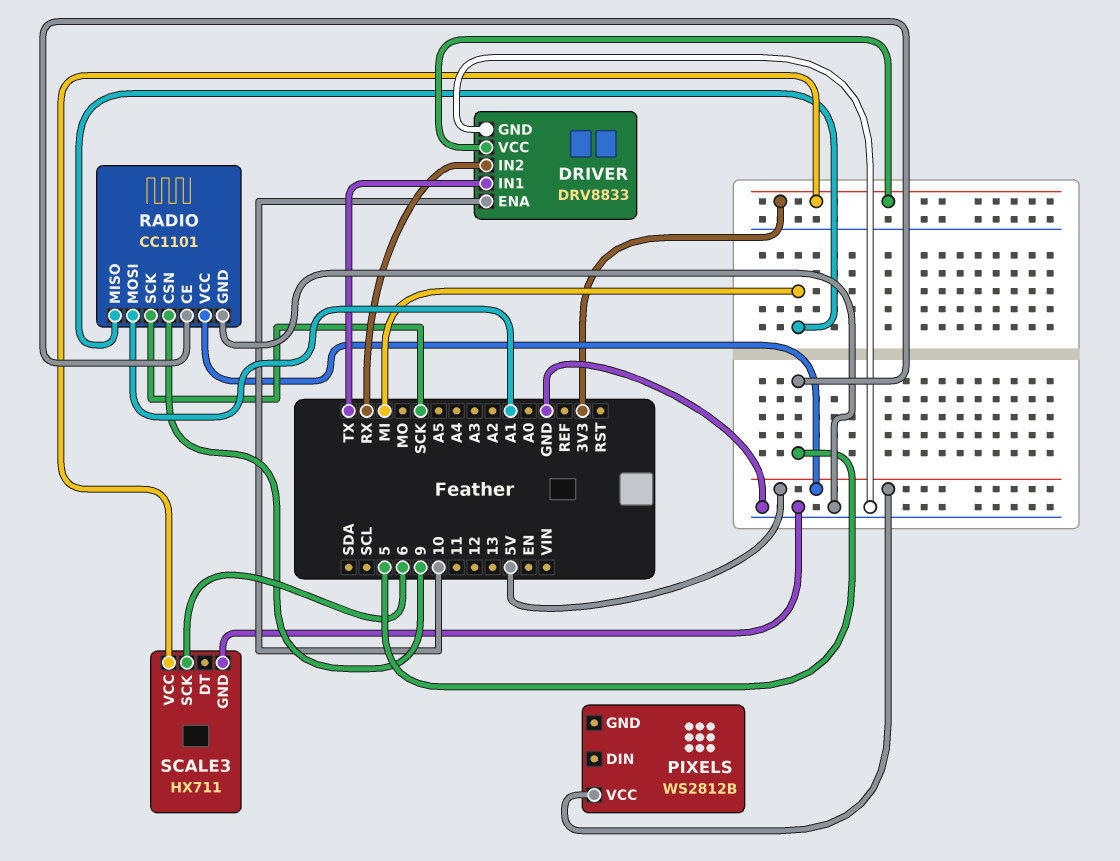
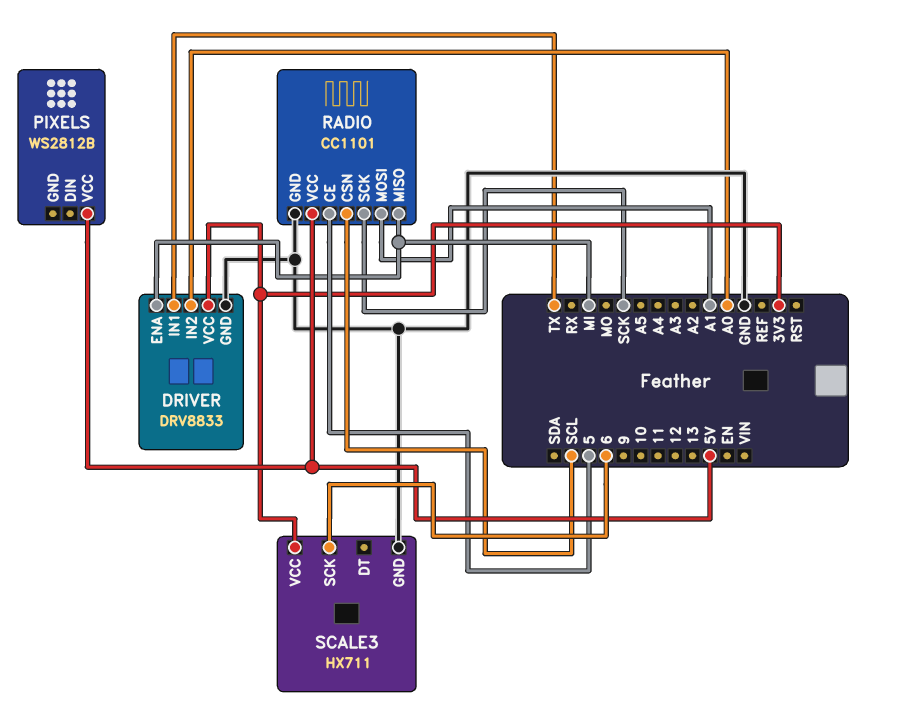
DRIVER pin ENA: 10 -> MI
DRIVER pin IN2: RX -> A0
RADIO pin CSN: 9 -> SCL

